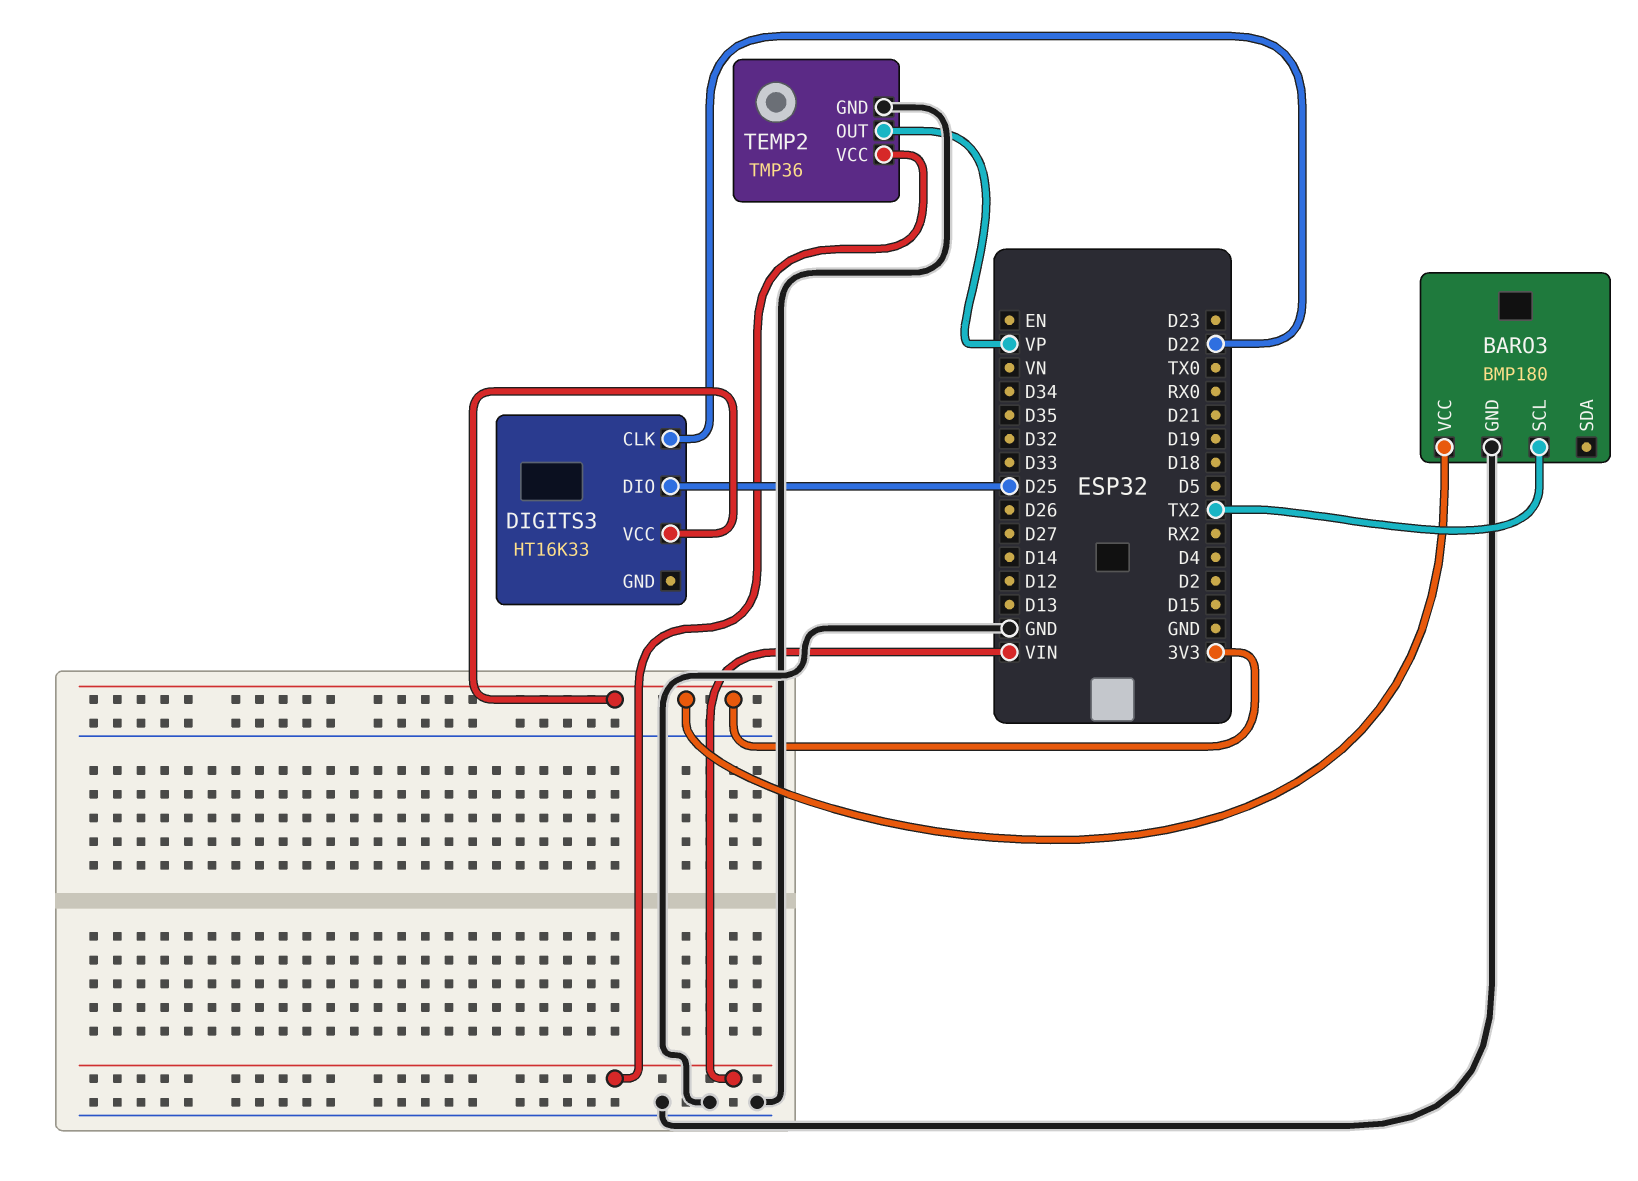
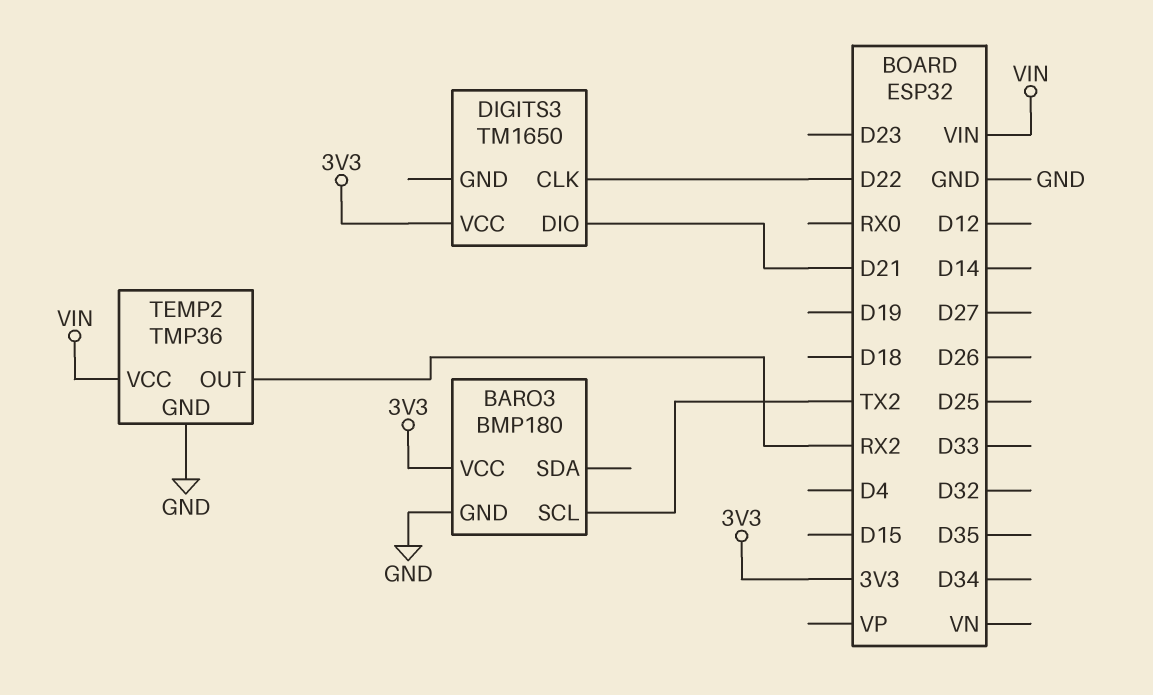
DIGITS3: HT16K33 -> TM1650
DIGITS3 pin DIO: D25 -> D21
TEMP2 pin OUT: VP -> RX2

